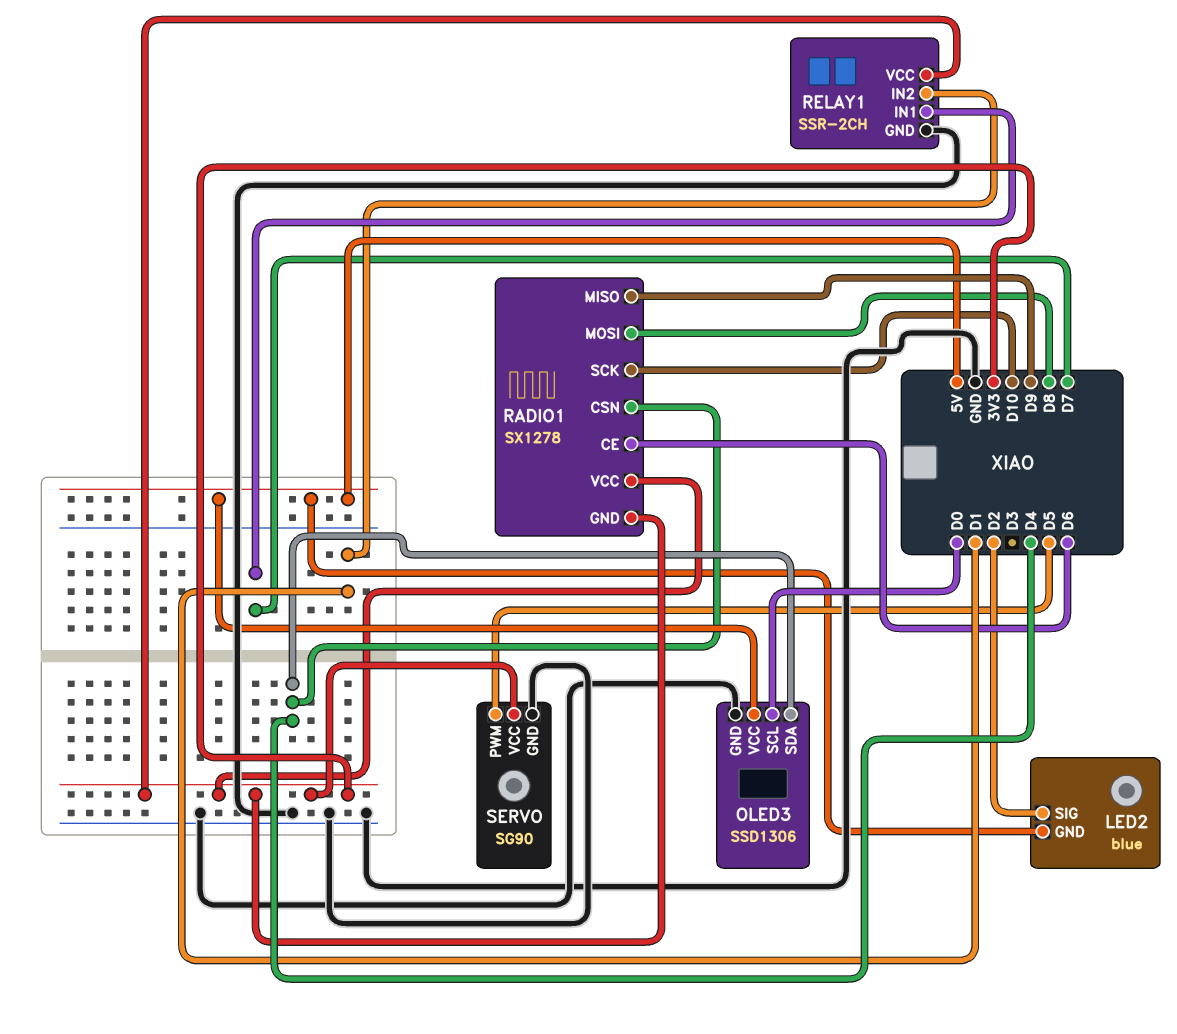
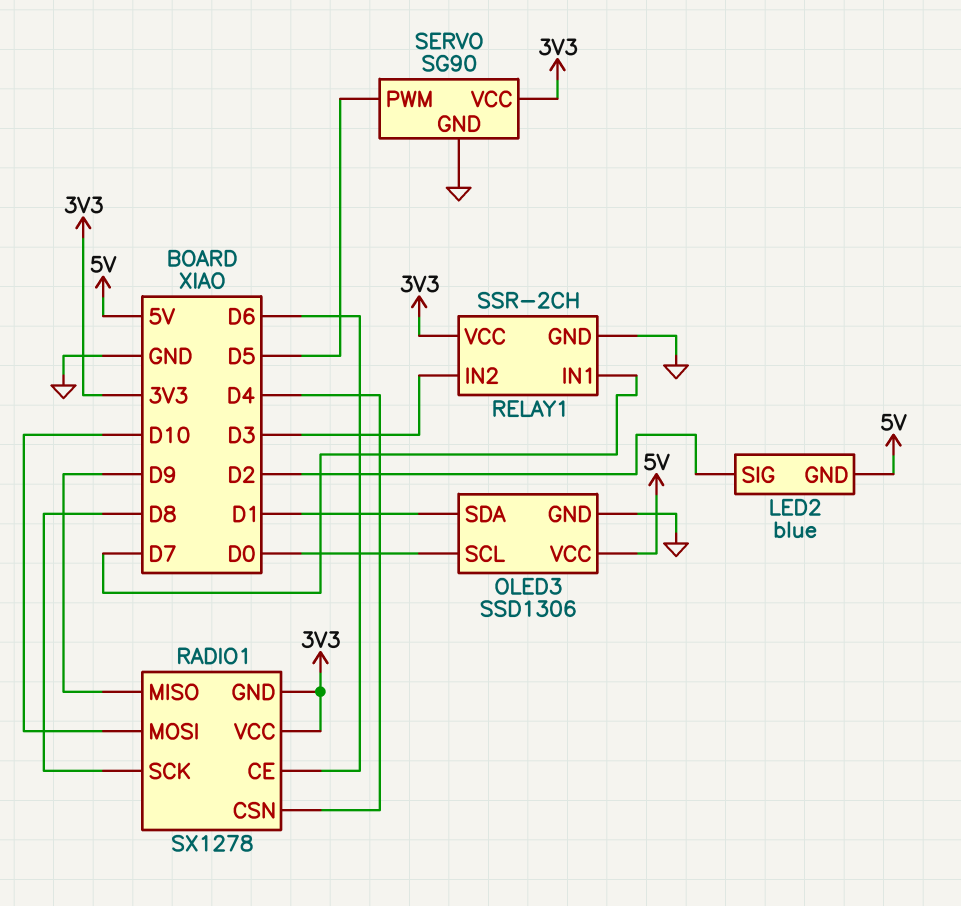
OLED3 pin SDA: D4 -> D1
RADIO1 pin MOSI: D8 -> D10
RADIO1 pin SCK: D10 -> D8
RELAY1 pin IN2: D1 -> D3

